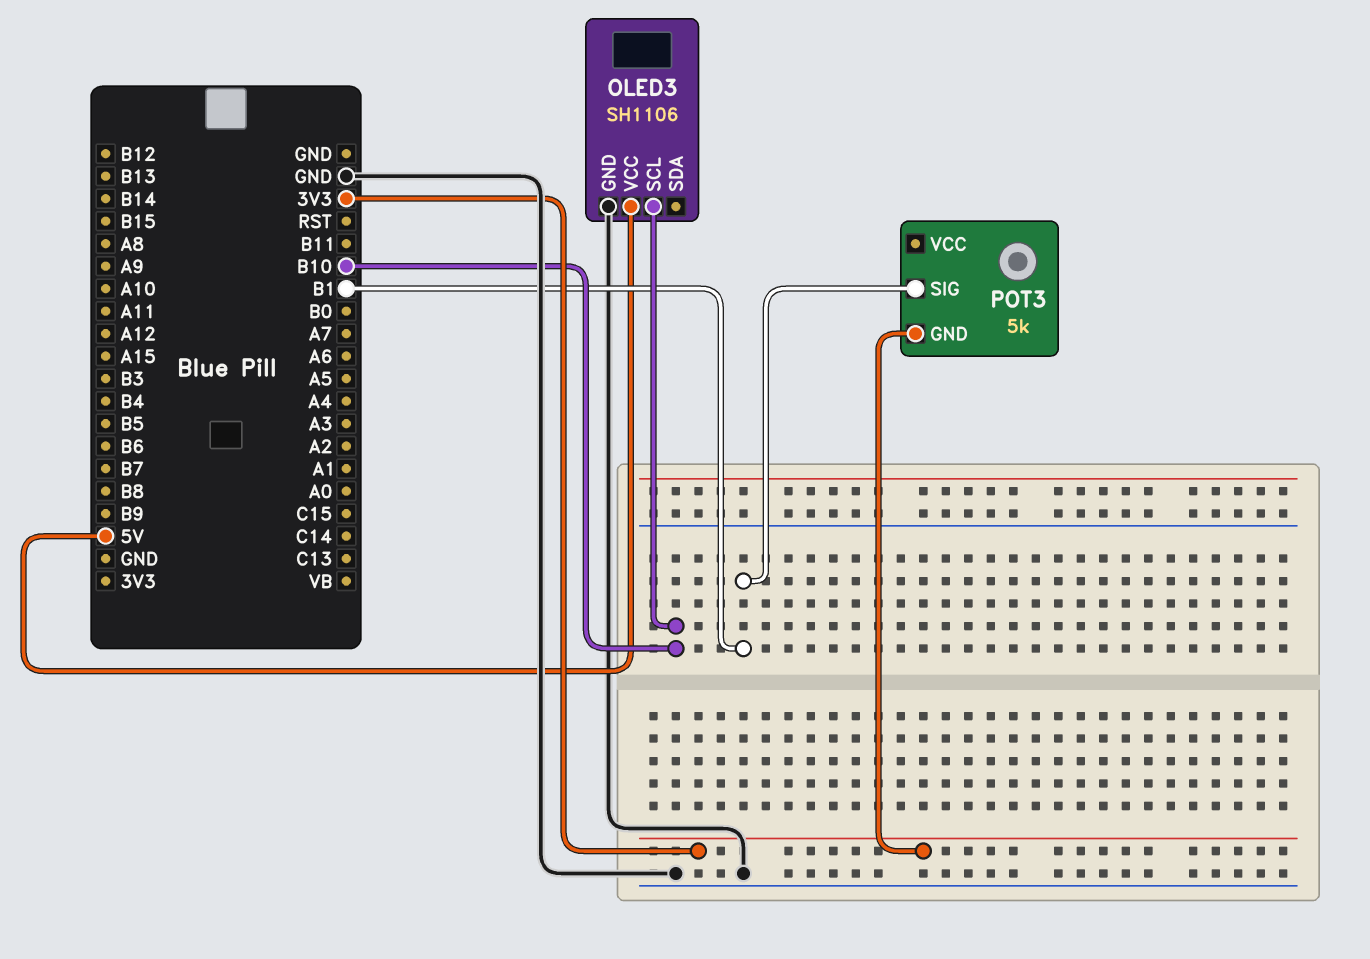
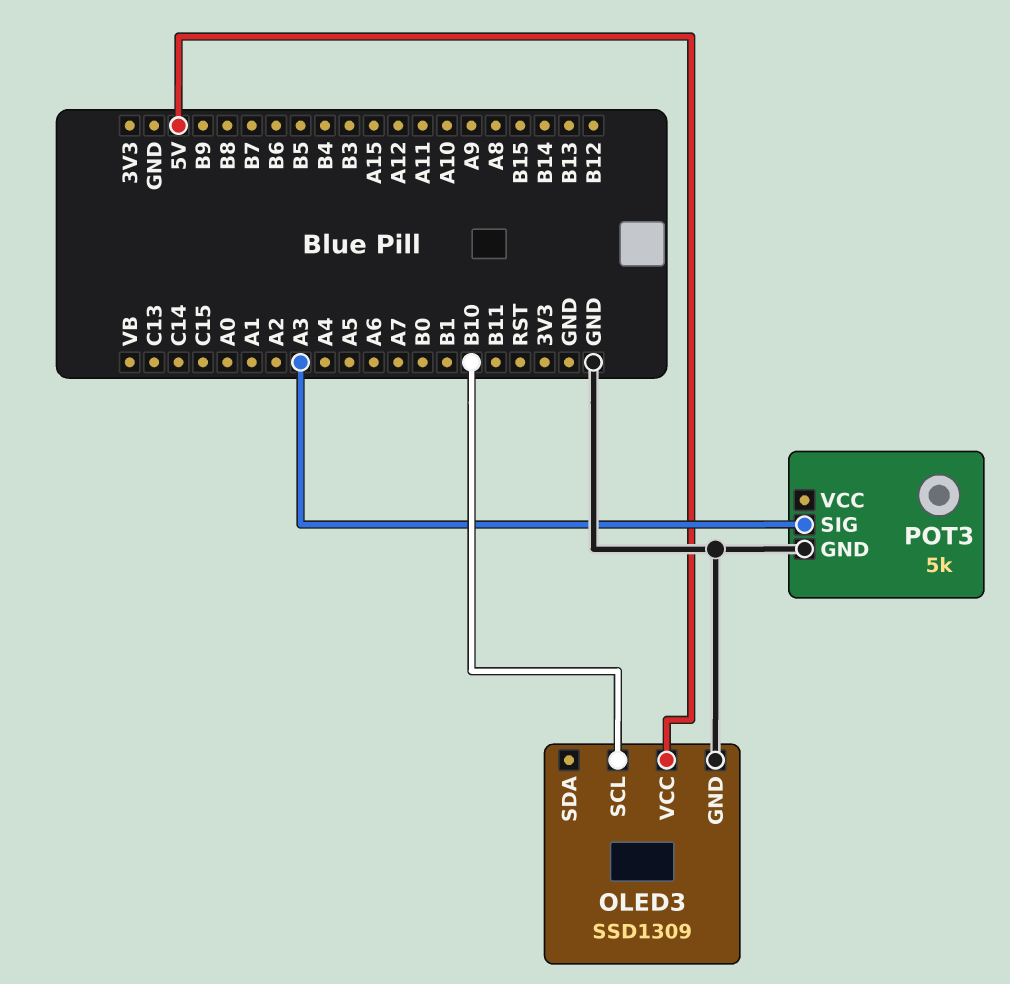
OLED3: SH1106 -> SSD1309
POT3 pin GND: 3V3 -> GND
POT3 pin SIG: B1 -> A3

